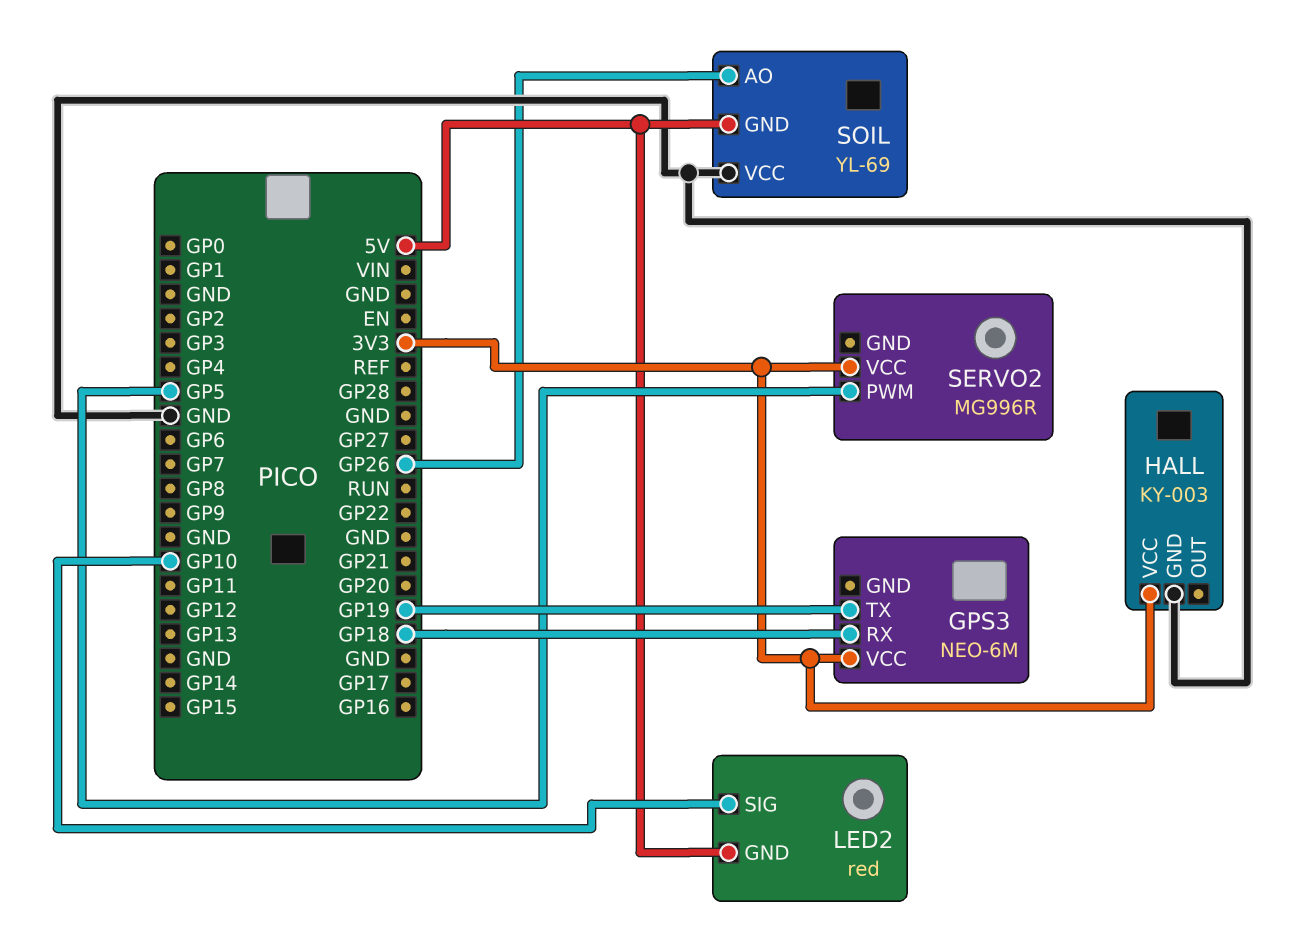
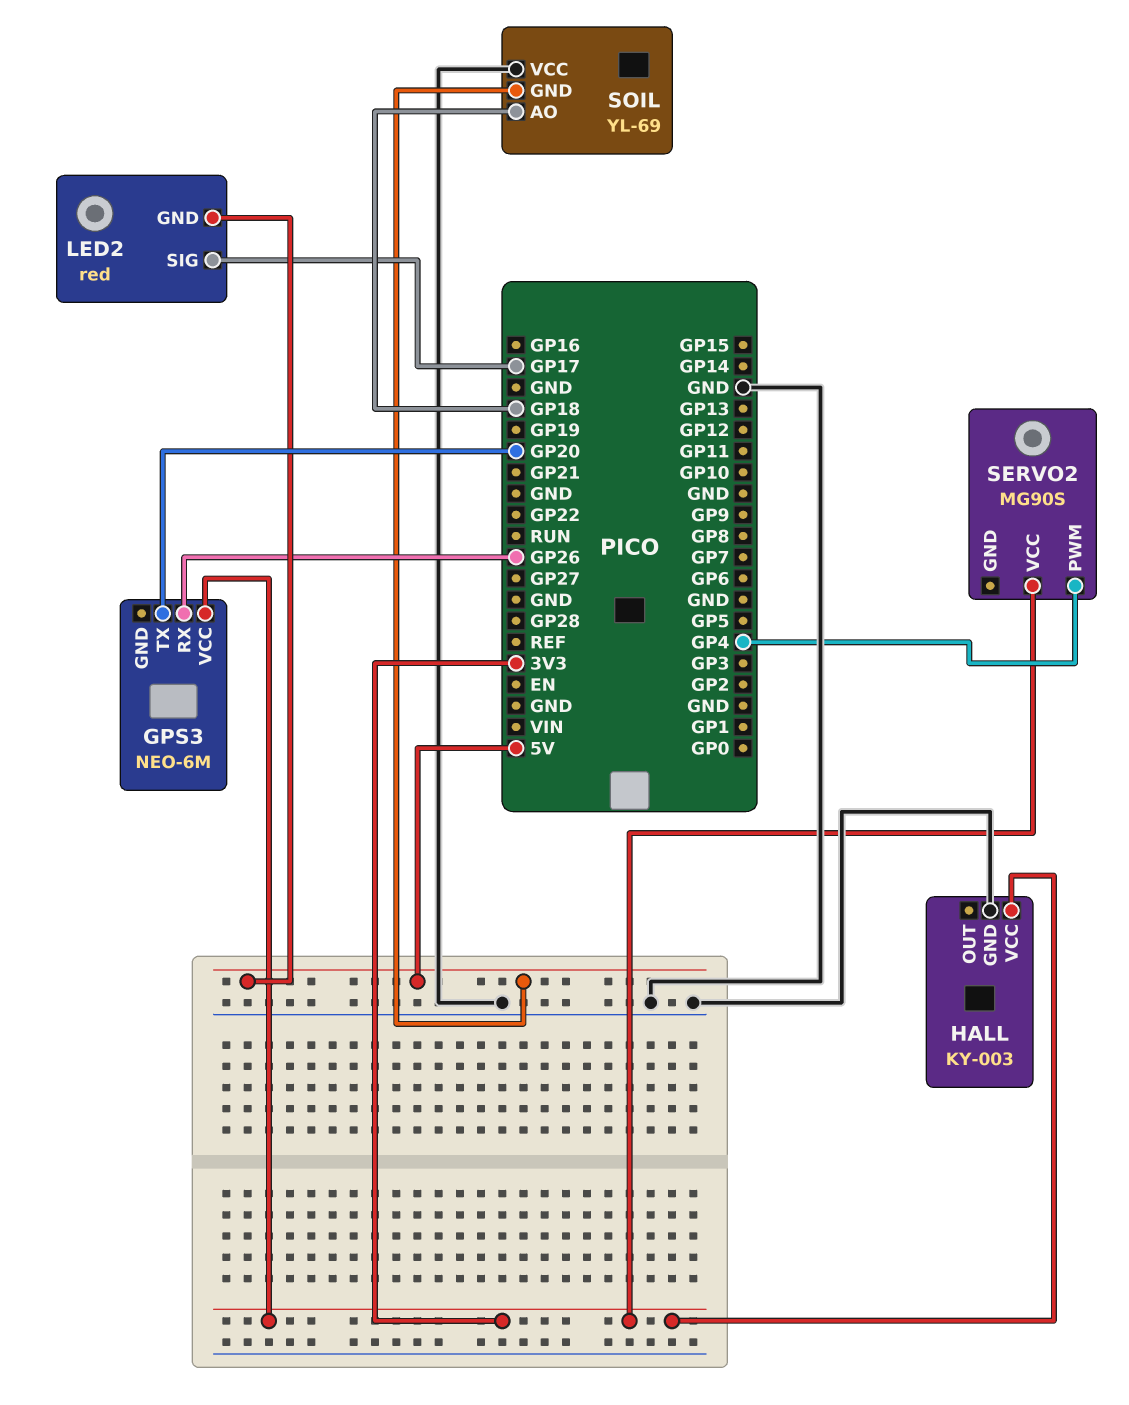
GPS3 pin RX: GP18 -> GP26
GPS3 pin TX: GP19 -> GP20
LED2 pin SIG: GP10 -> GP17
SERVO2: MG996R -> MG90S
SERVO2 pin PWM: GP5 -> GP4
SOIL pin AO: GP26 -> GP18

